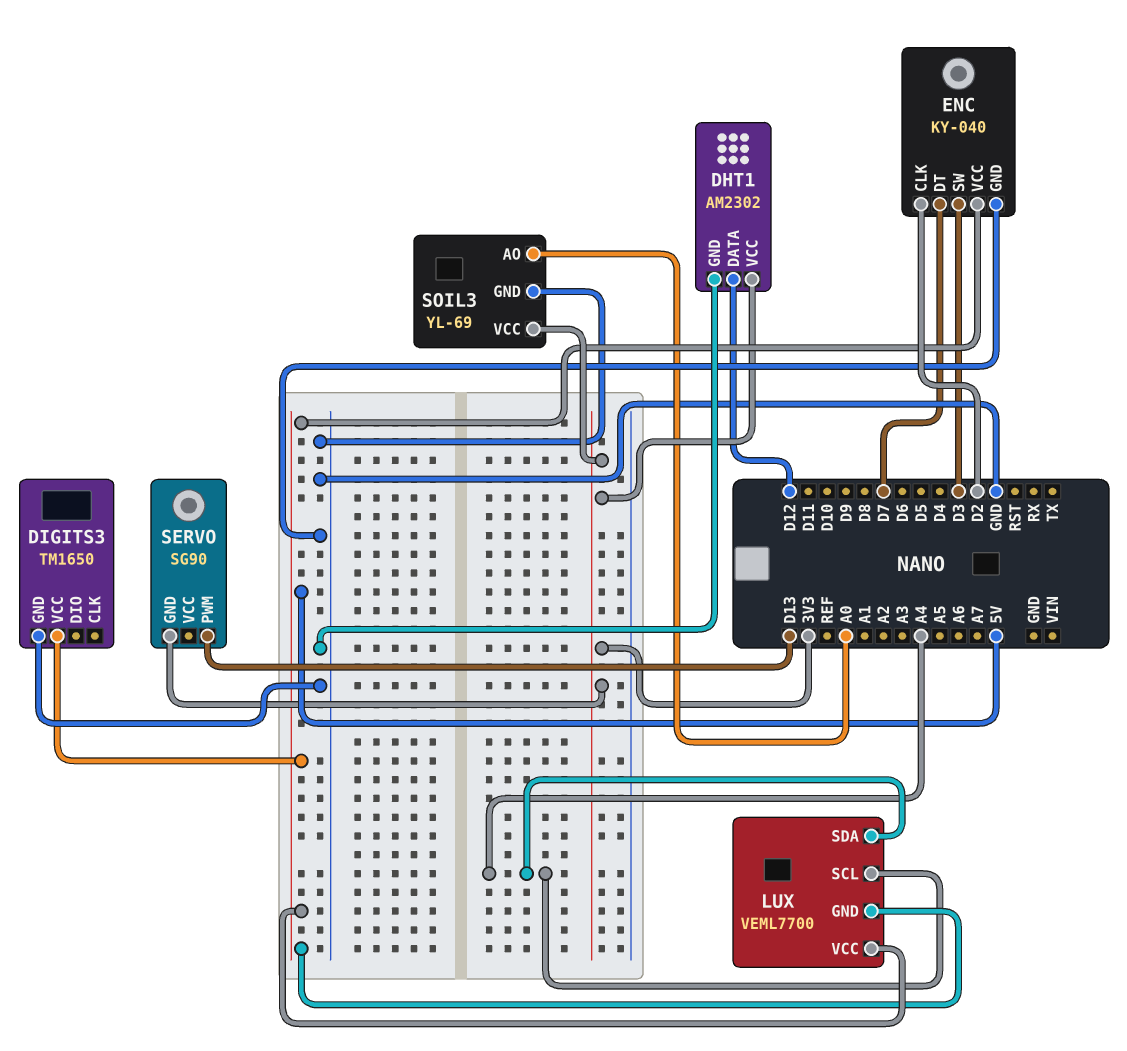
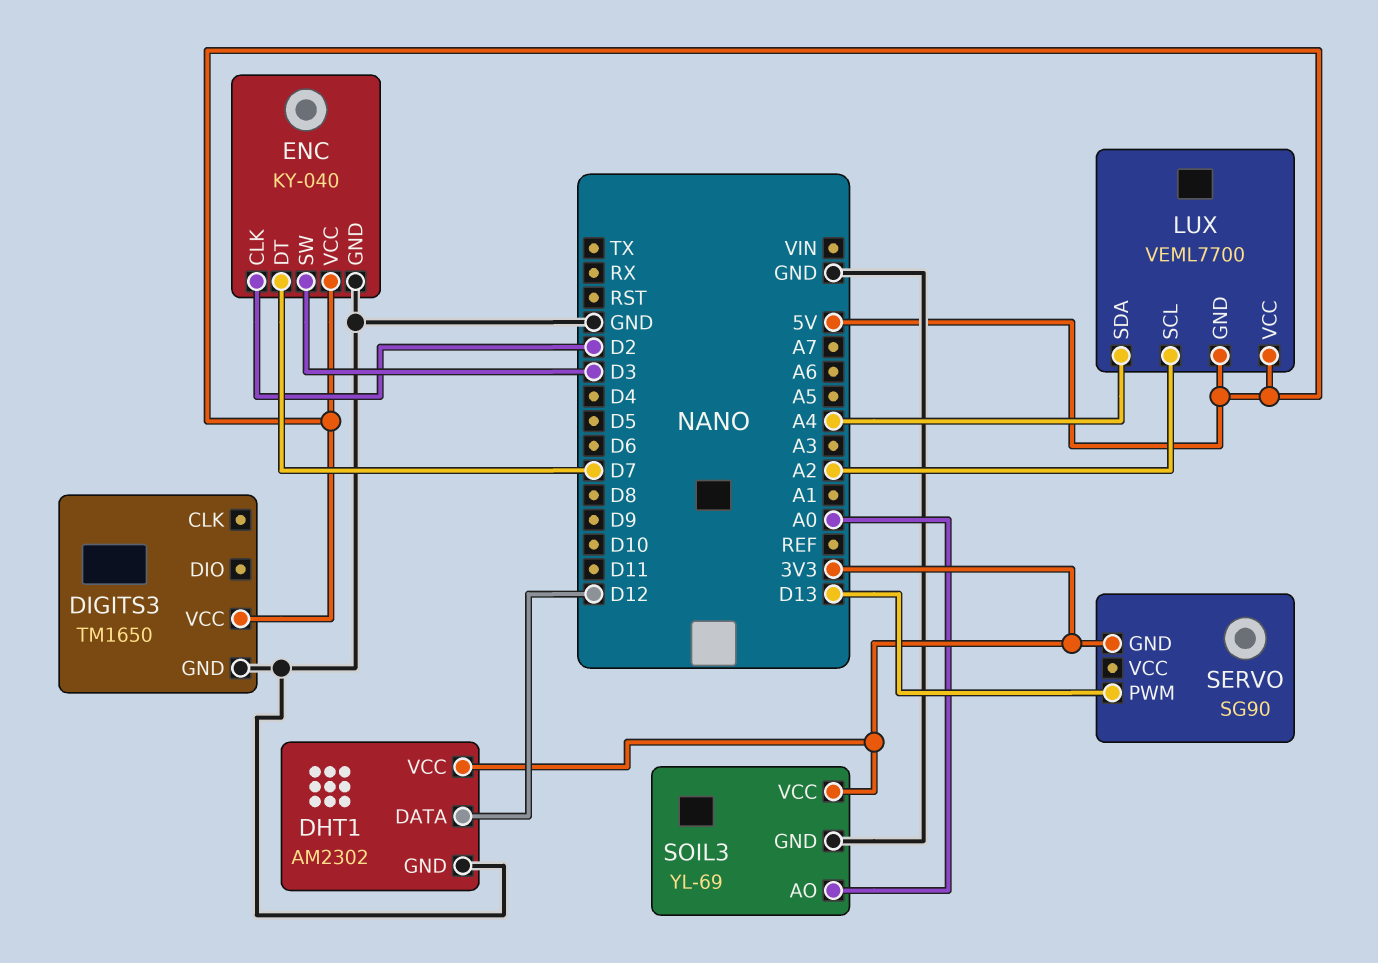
LUX pin SCL: A4 -> A2

